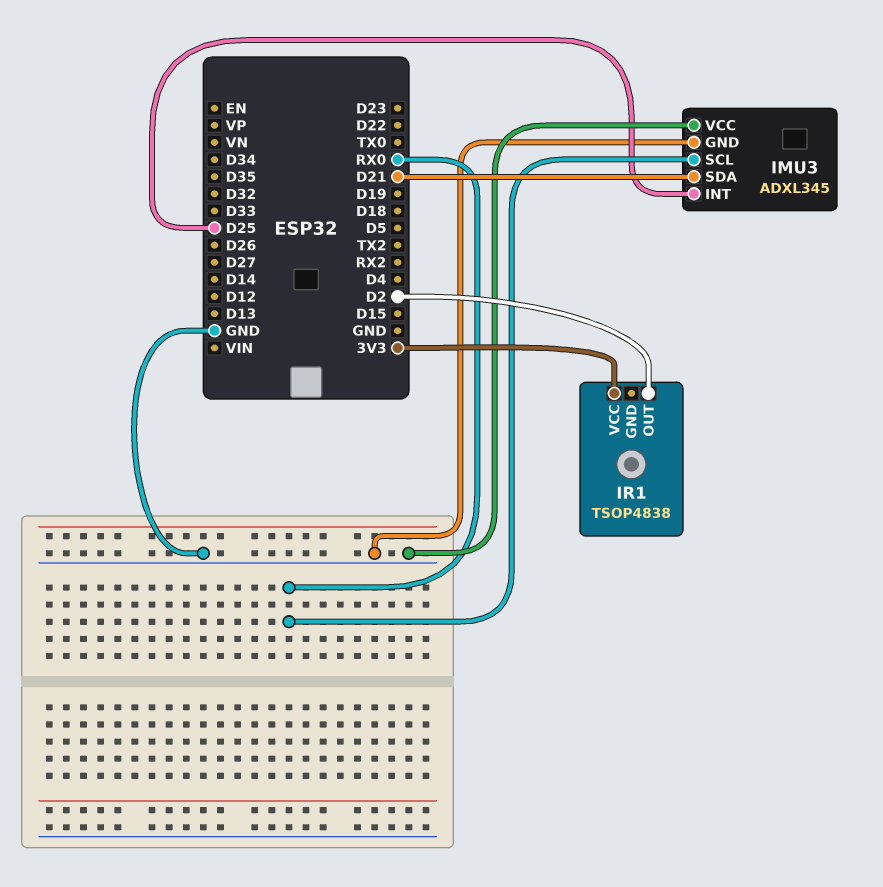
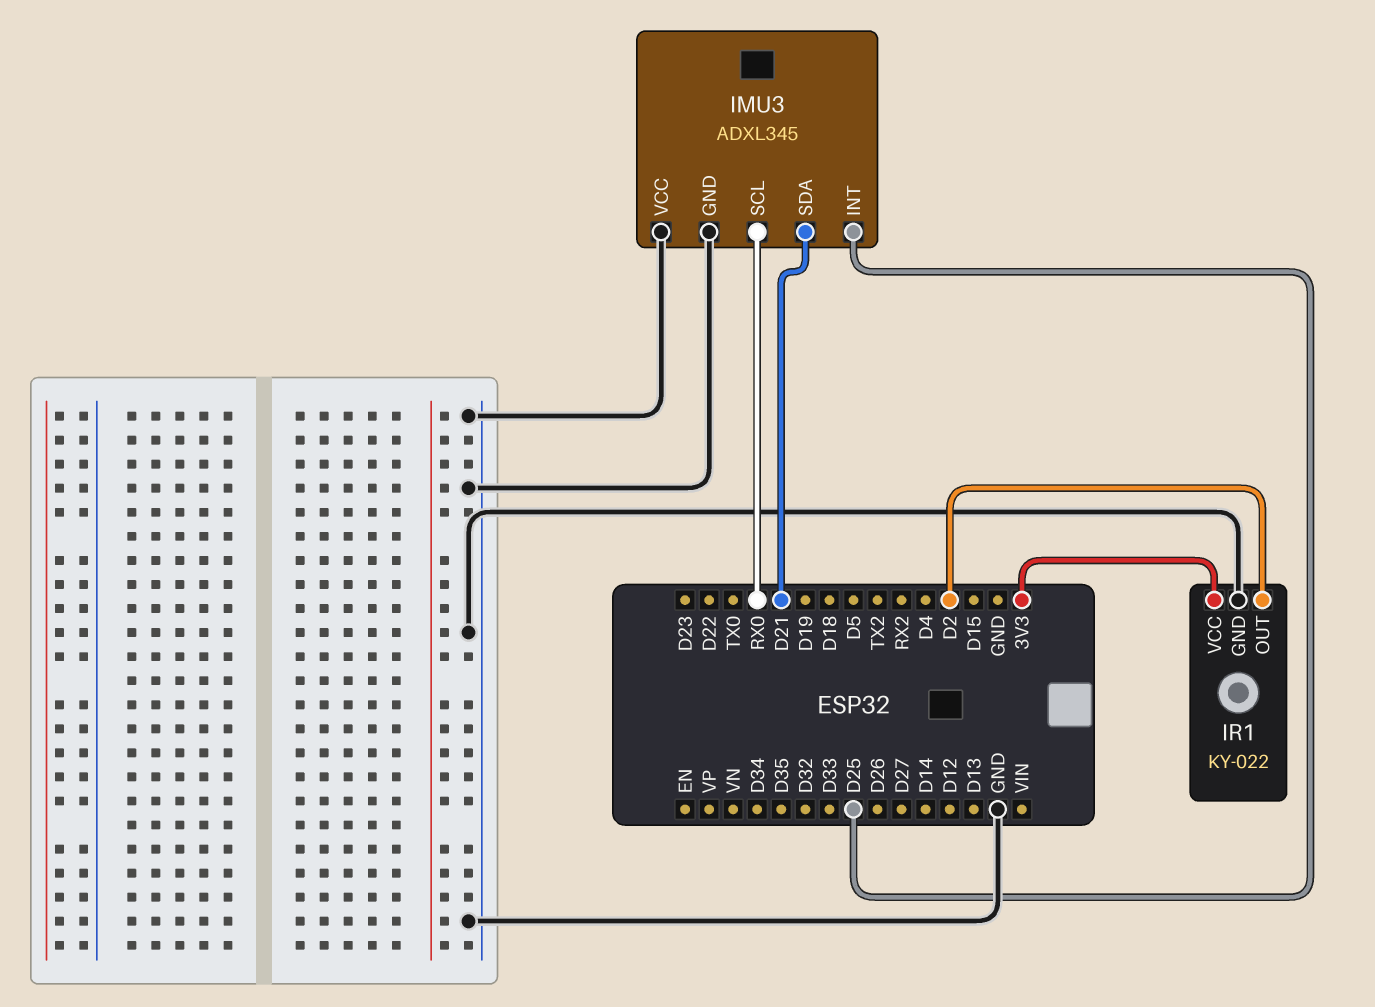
IR1: TSOP4838 -> KY-022
IR1 pin GND: none -> GND

